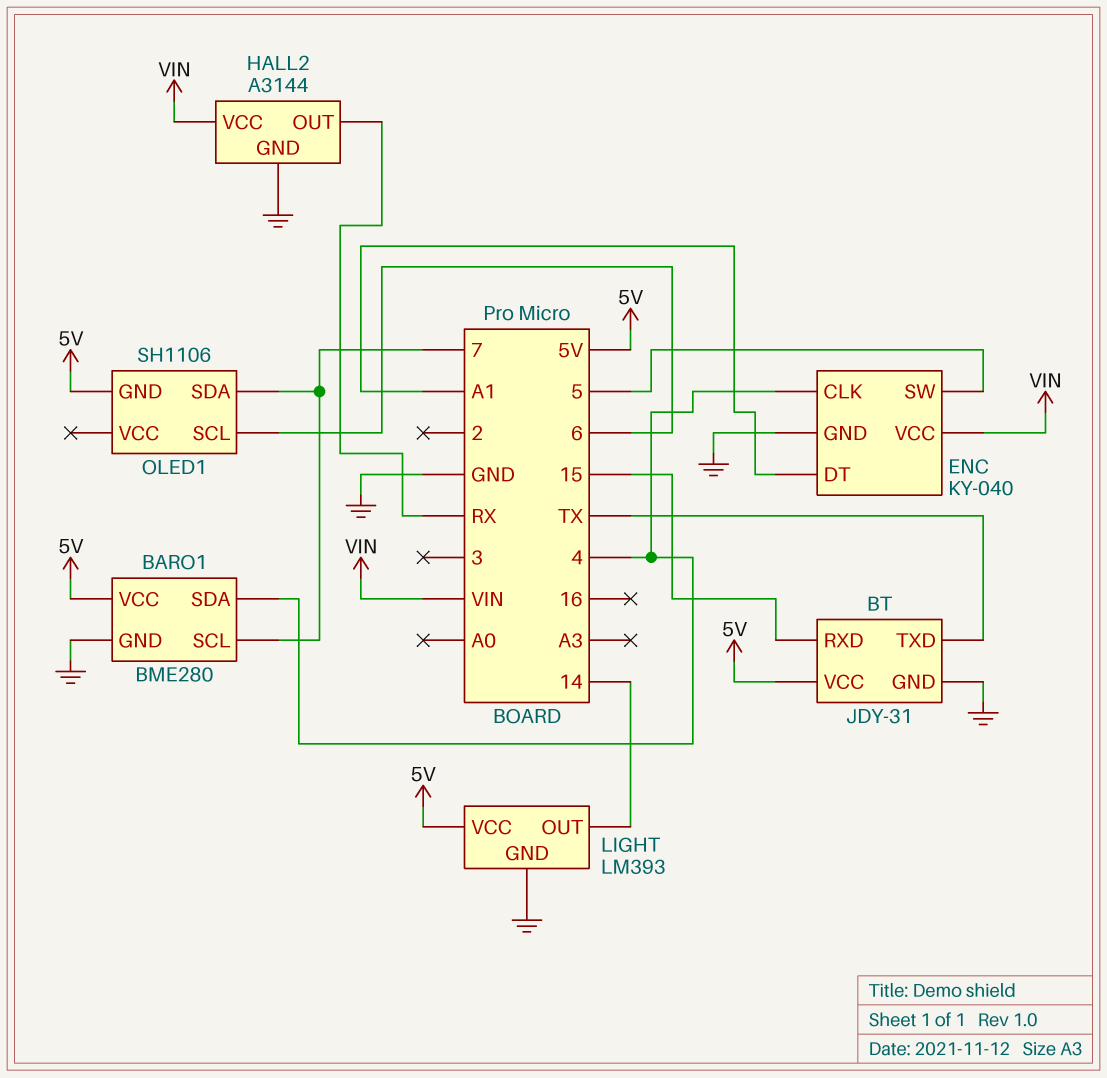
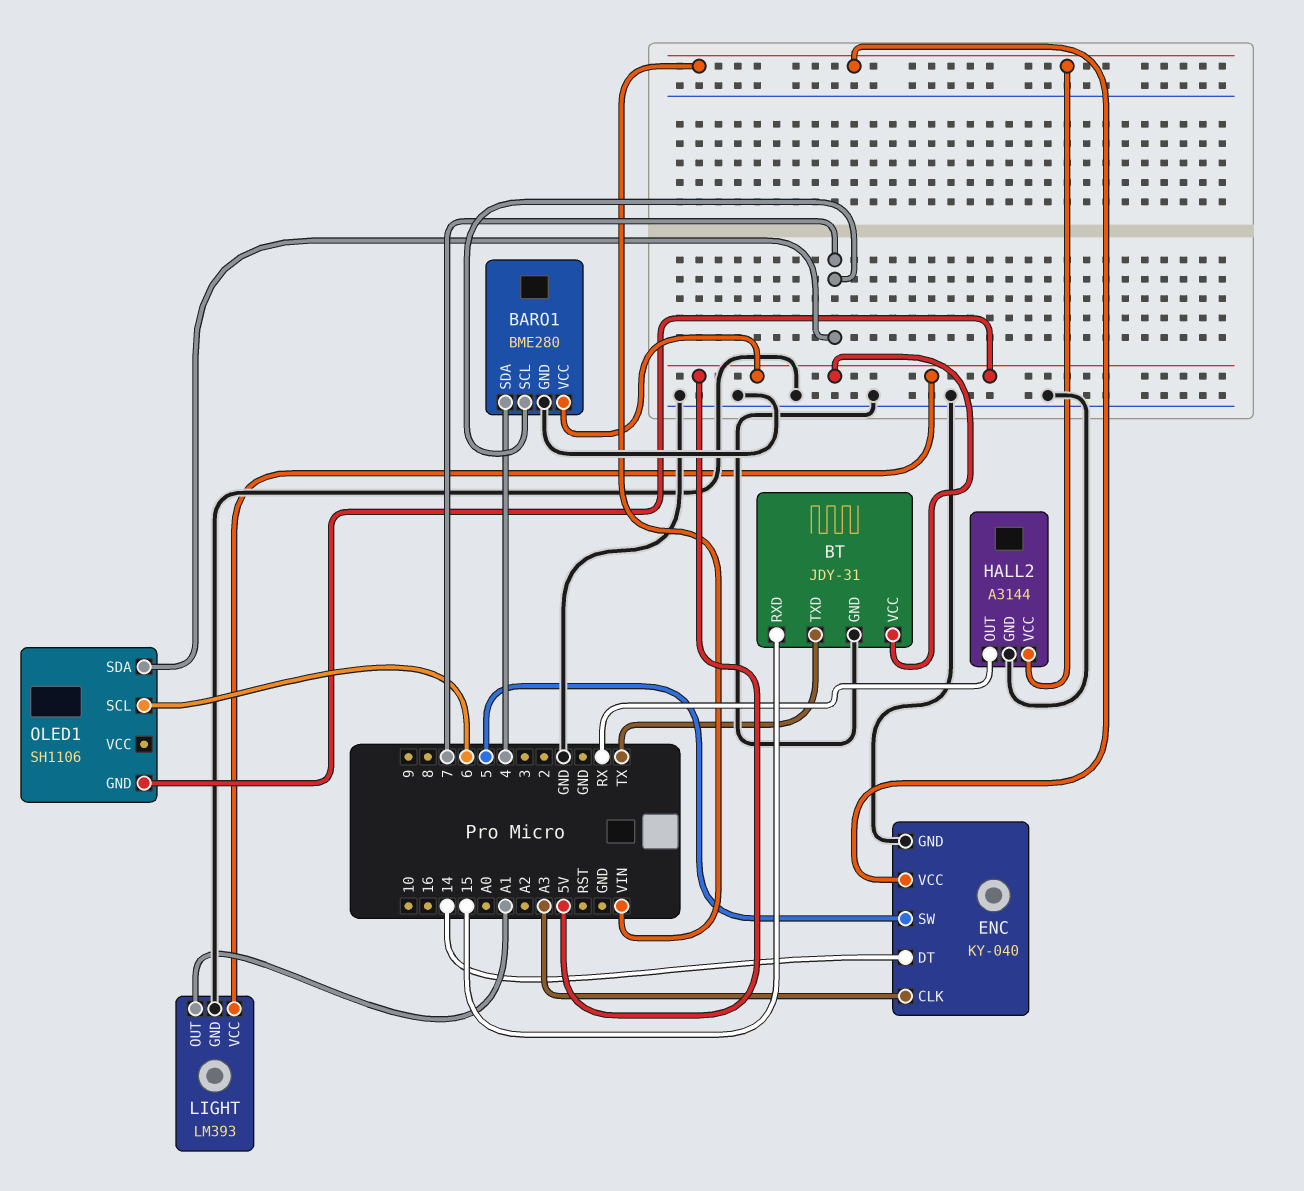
ENC pin CLK: 4 -> A3
ENC pin DT: A1 -> 14
LIGHT pin OUT: 14 -> A1

